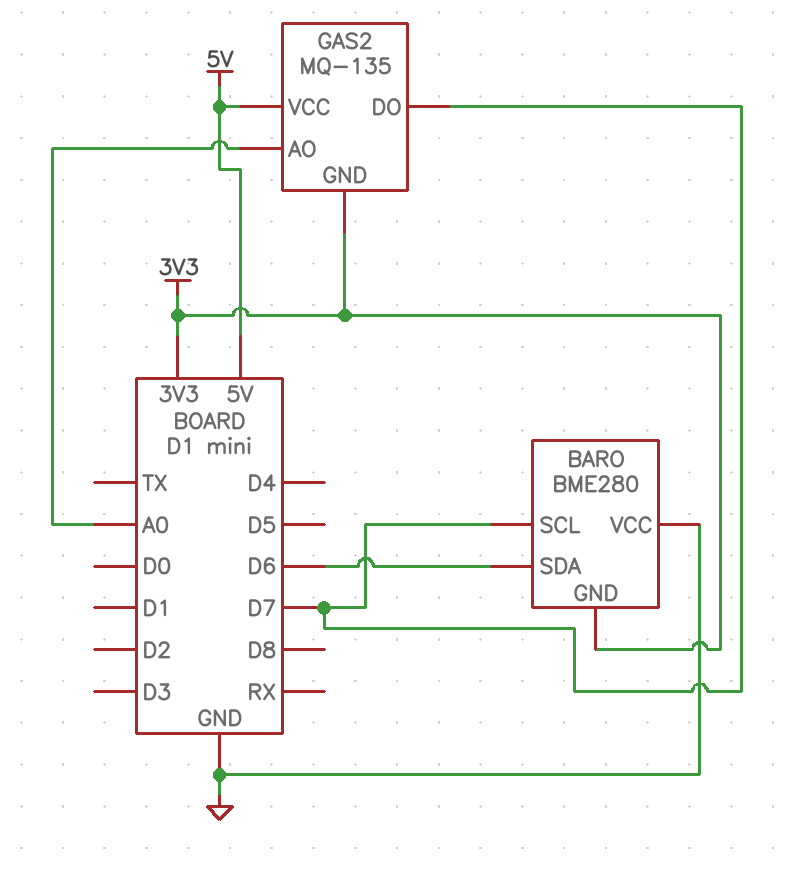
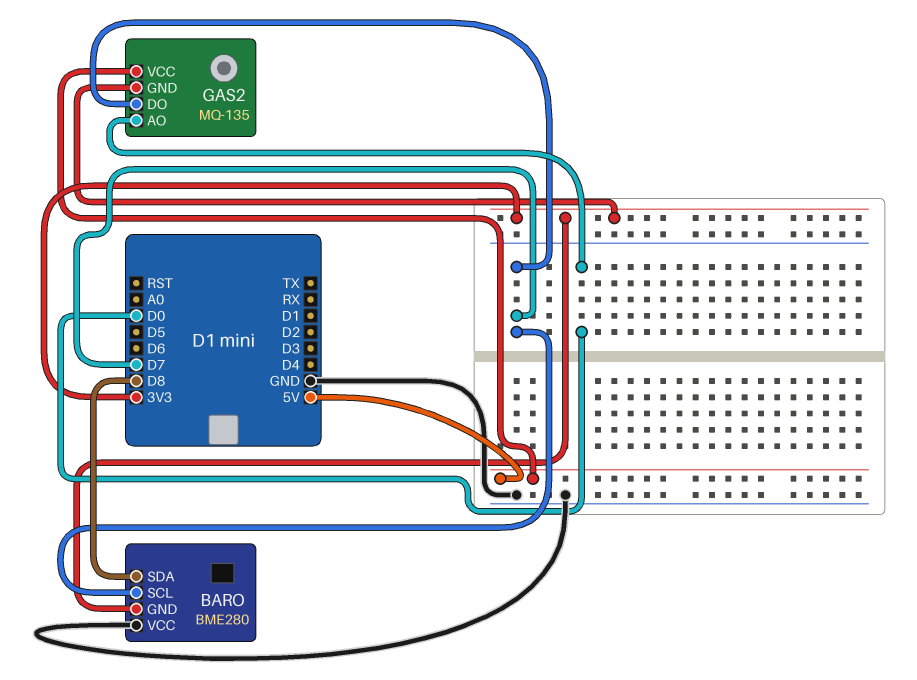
BARO pin SDA: D6 -> D8
GAS2 pin AO: A0 -> D0

